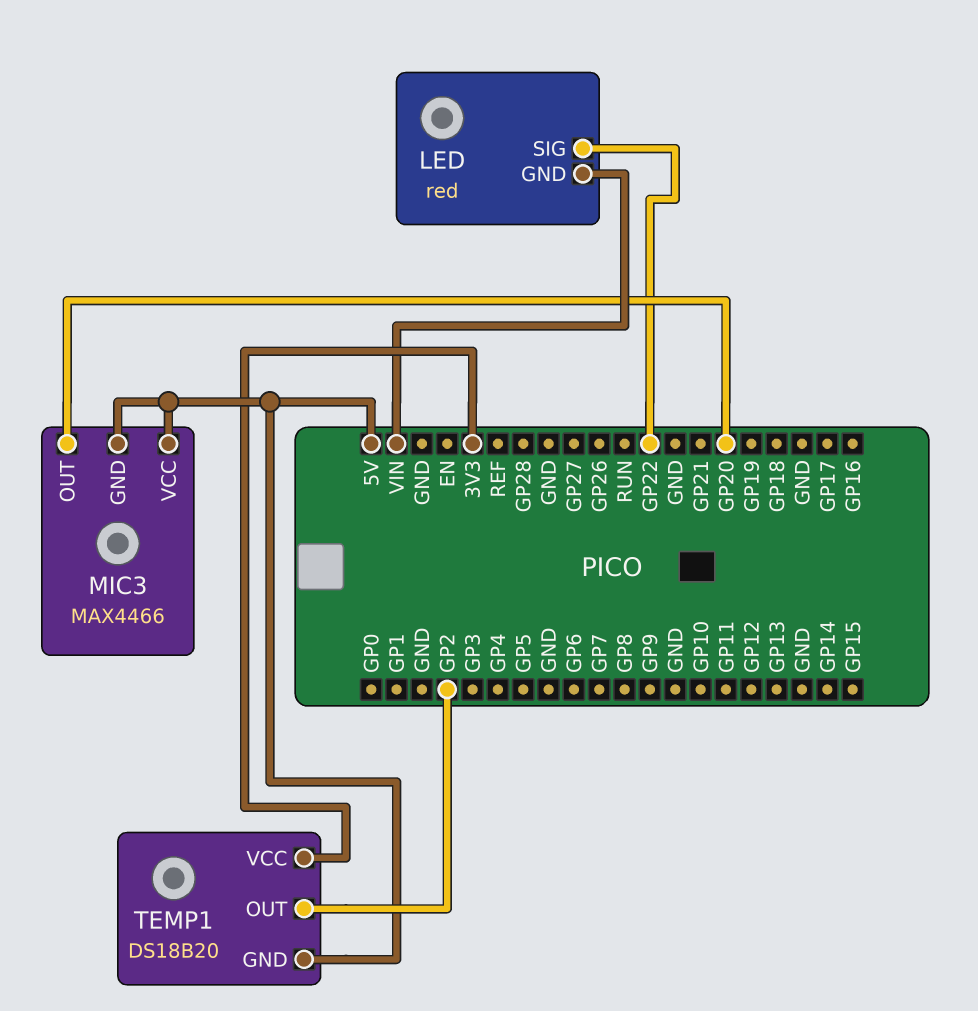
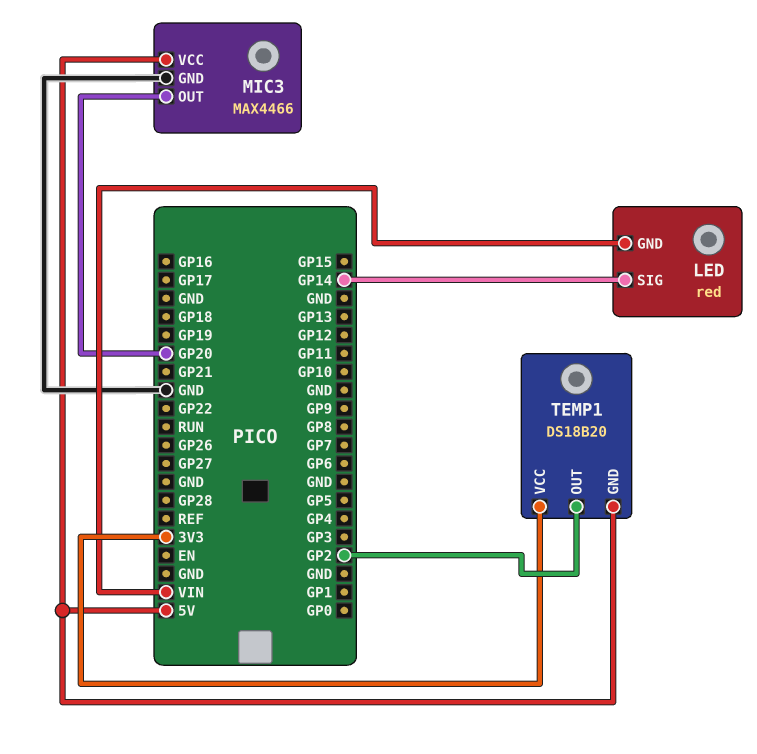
LED pin SIG: GP22 -> GP14
MIC3 pin GND: 5V -> GND

